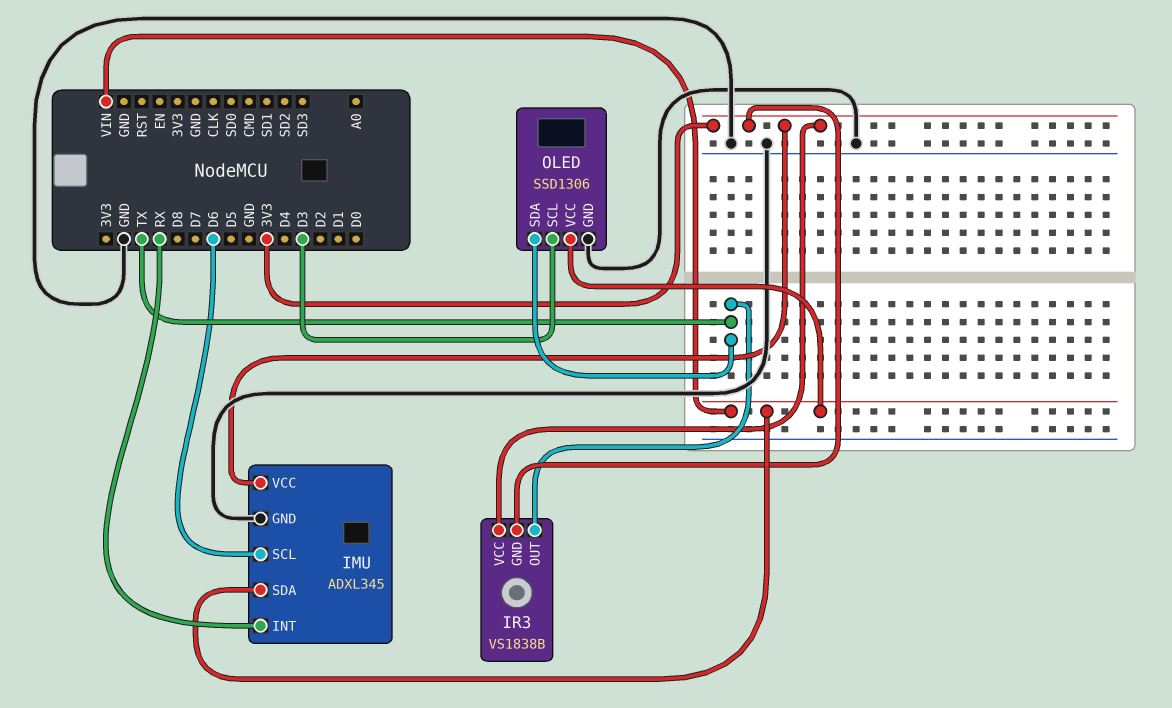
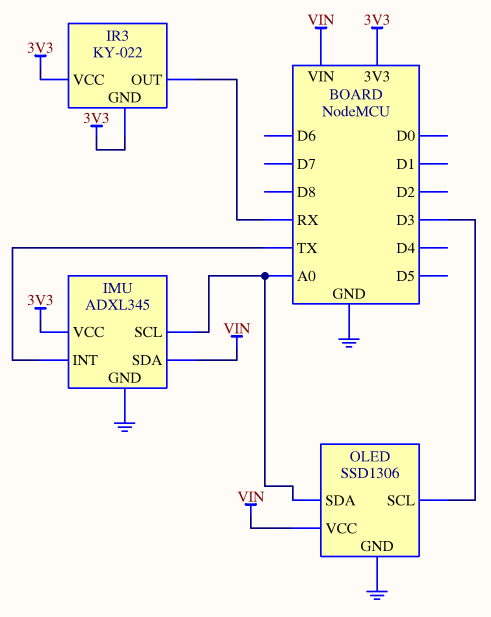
IMU pin INT: RX -> TX
IMU pin SCL: D6 -> A0
IR3: VS1838B -> KY-022
IR3 pin OUT: TX -> RX
OLED pin SDA: TX -> A0

